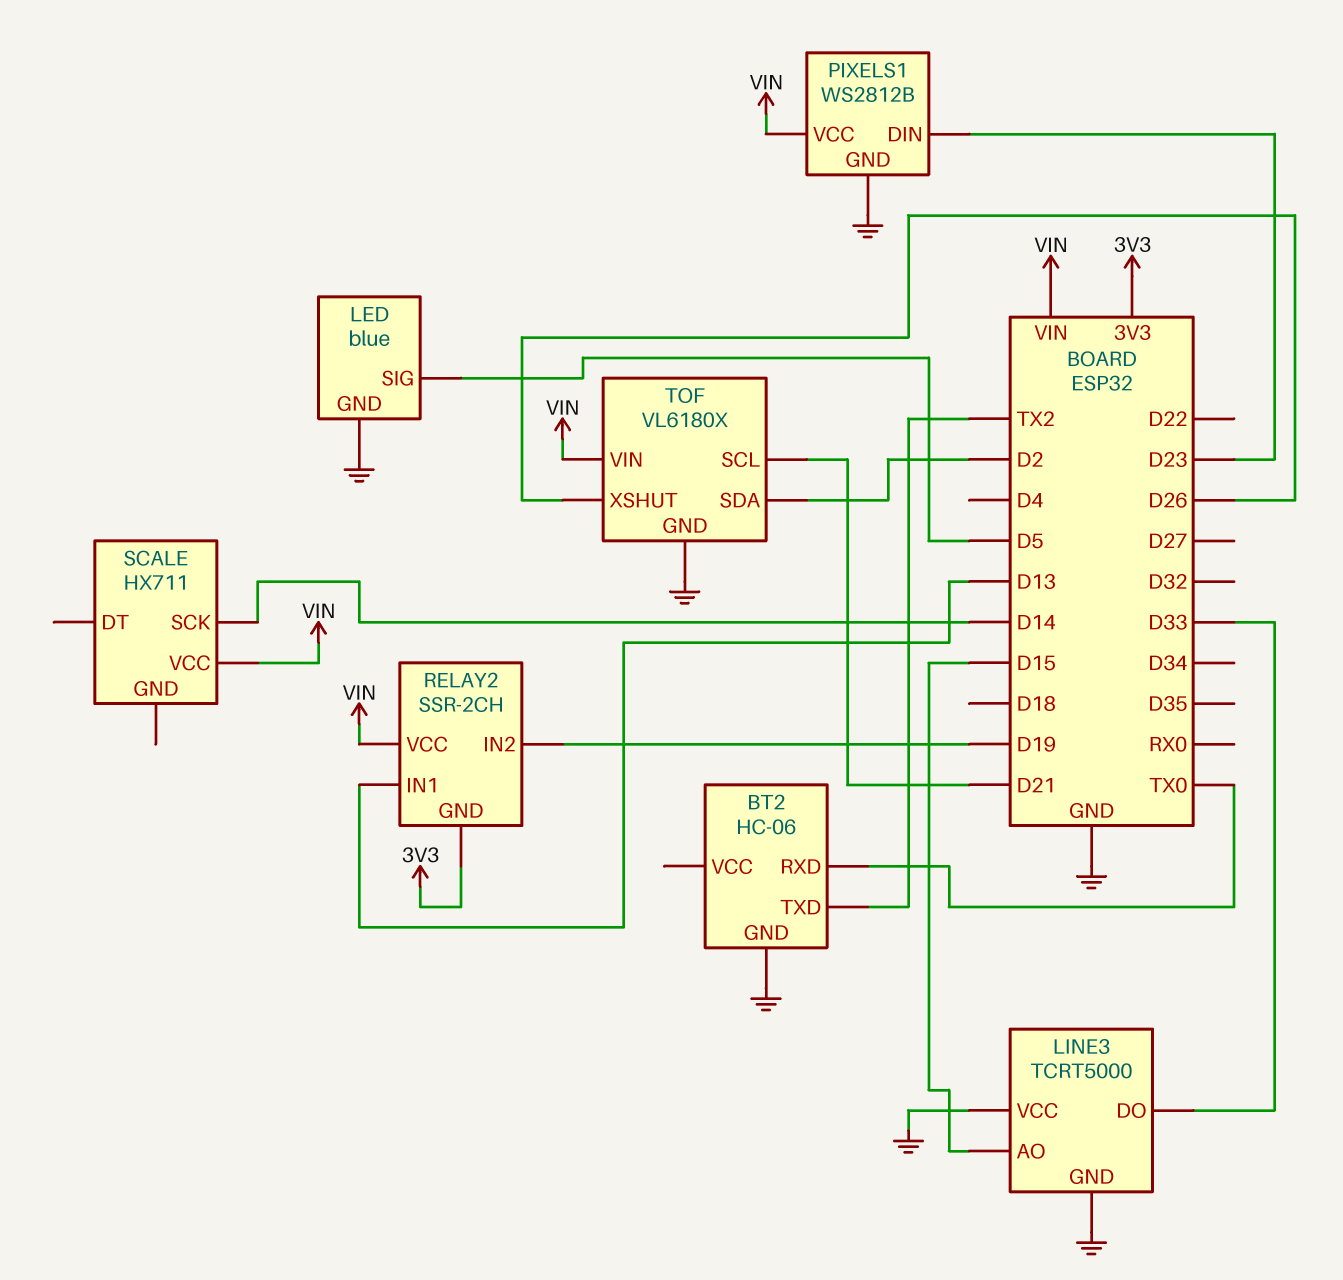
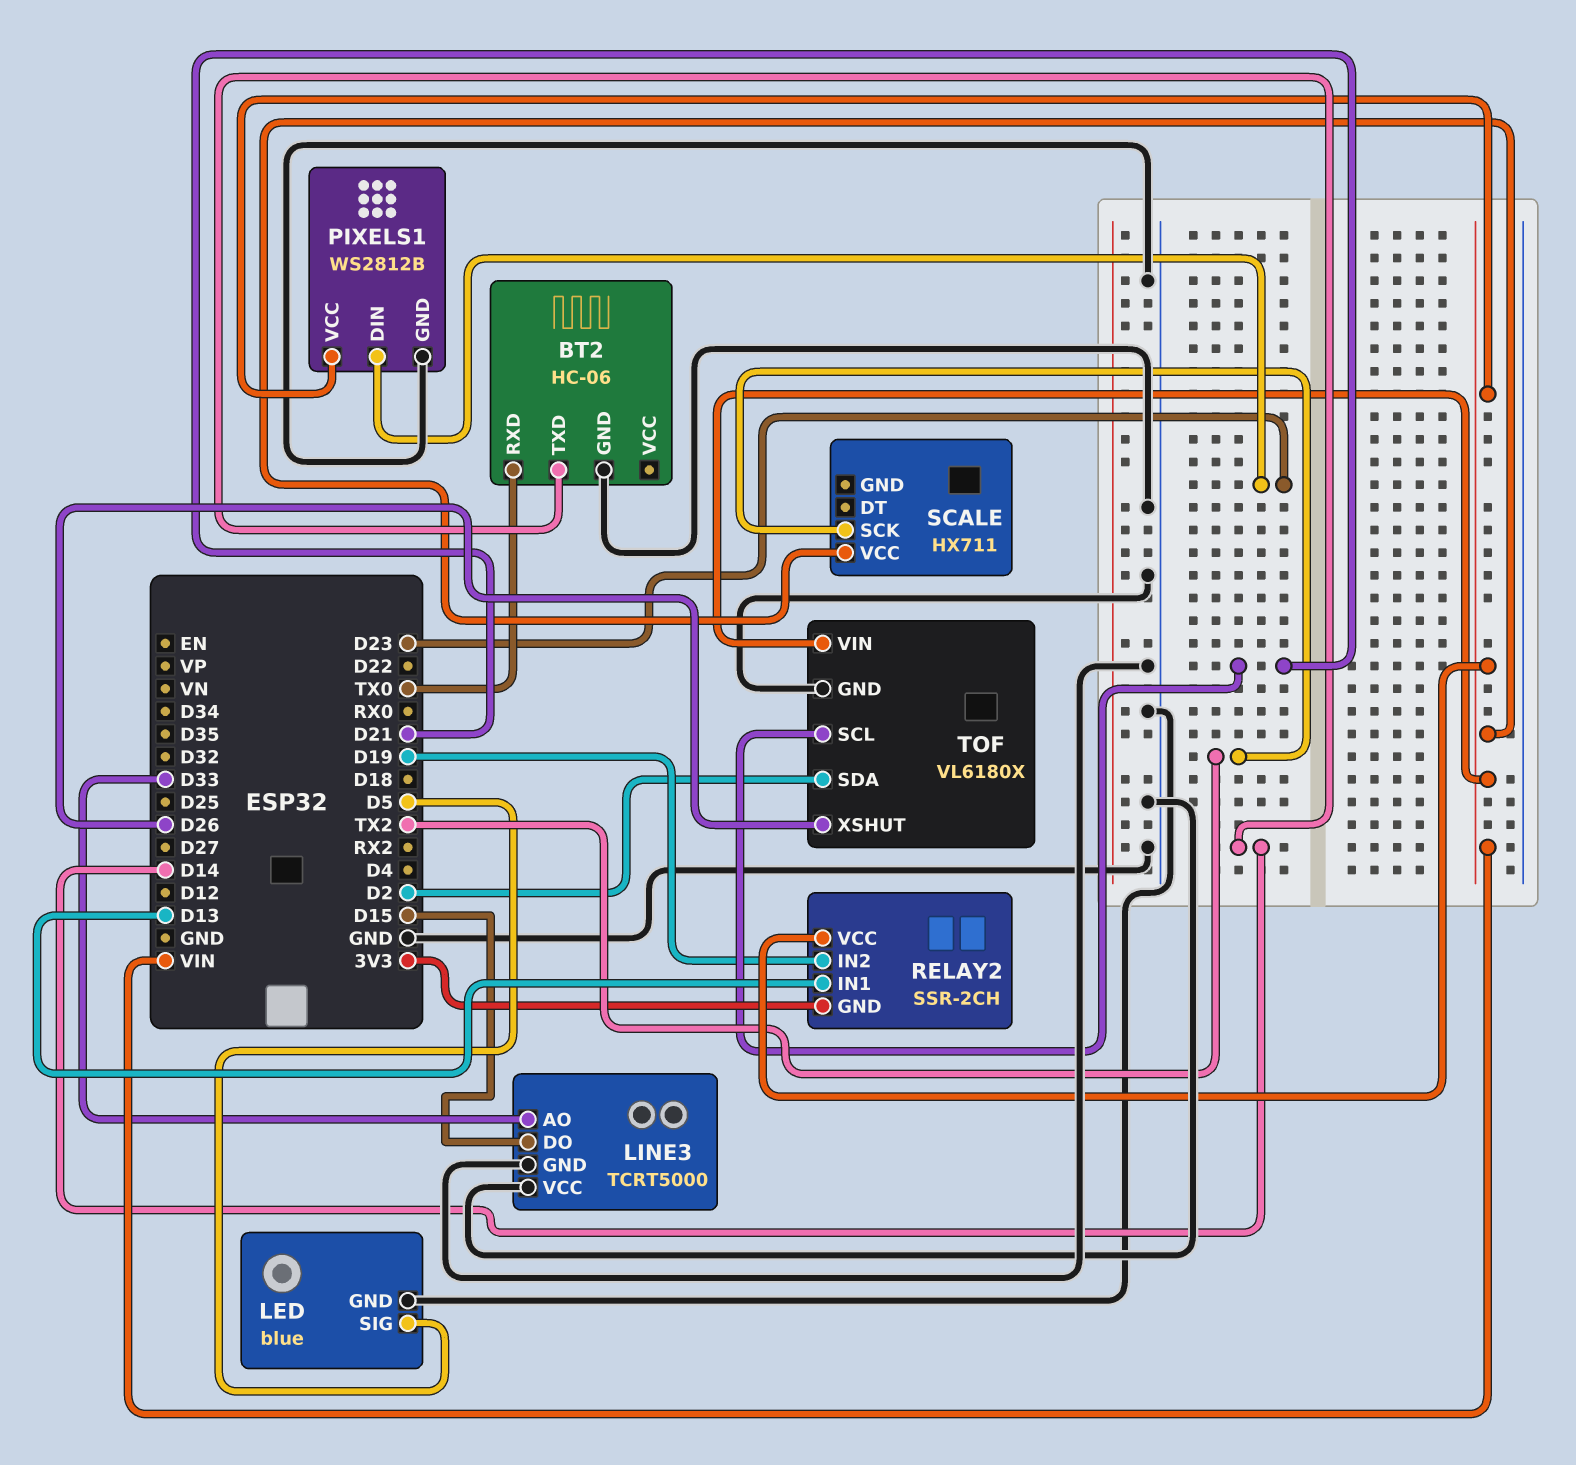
BT2 pin TXD: TX2 -> D14
LINE3 pin AO: D15 -> D33
LINE3 pin DO: D33 -> D15
SCALE pin SCK: D14 -> TX2

